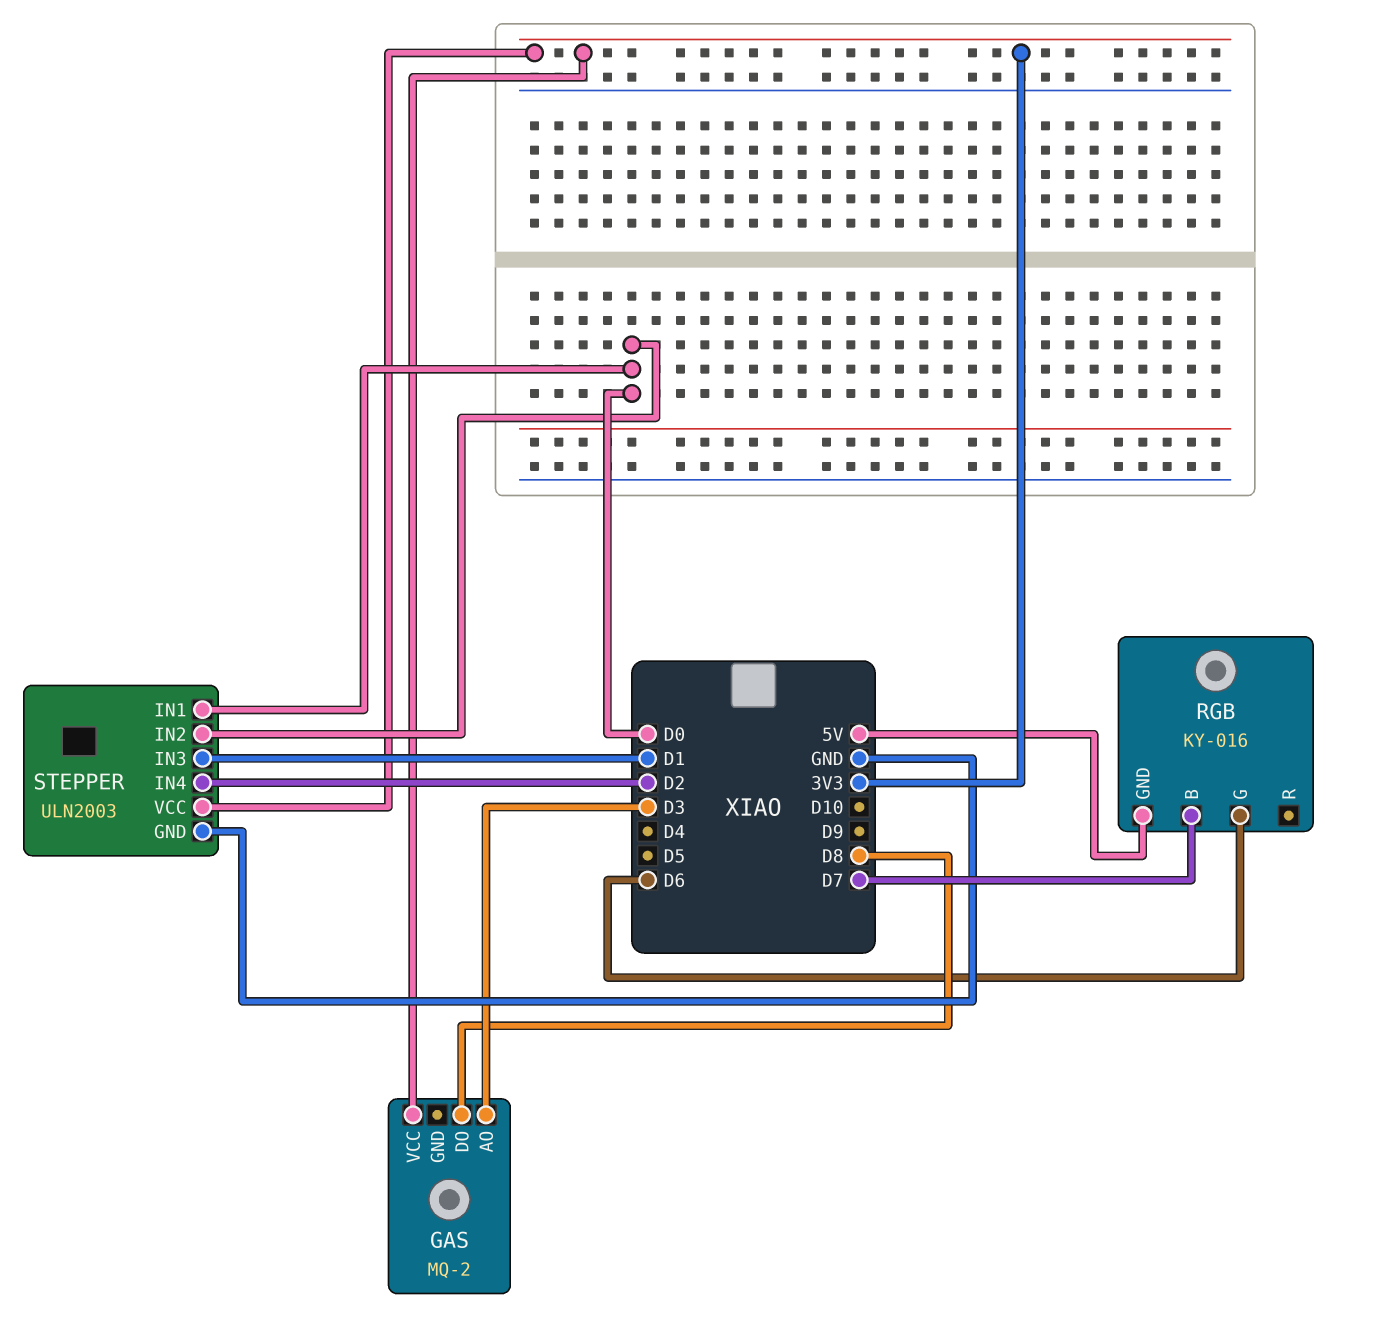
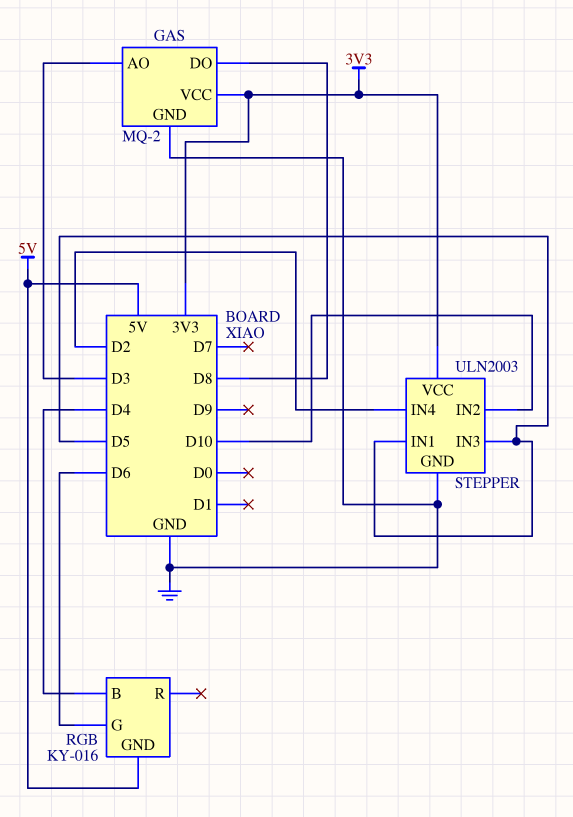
GAS pin GND: none -> GND
RGB pin B: D7 -> D4
STEPPER pin IN1: D0 -> D5
STEPPER pin IN2: D0 -> D10
STEPPER pin IN3: D1 -> D5

